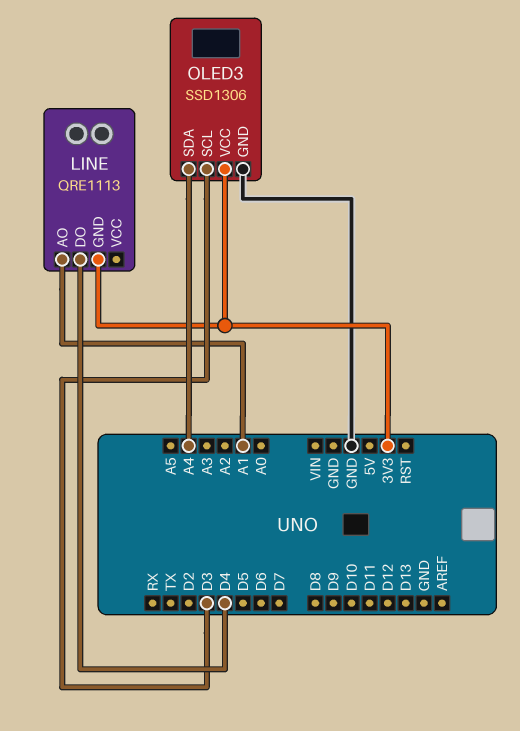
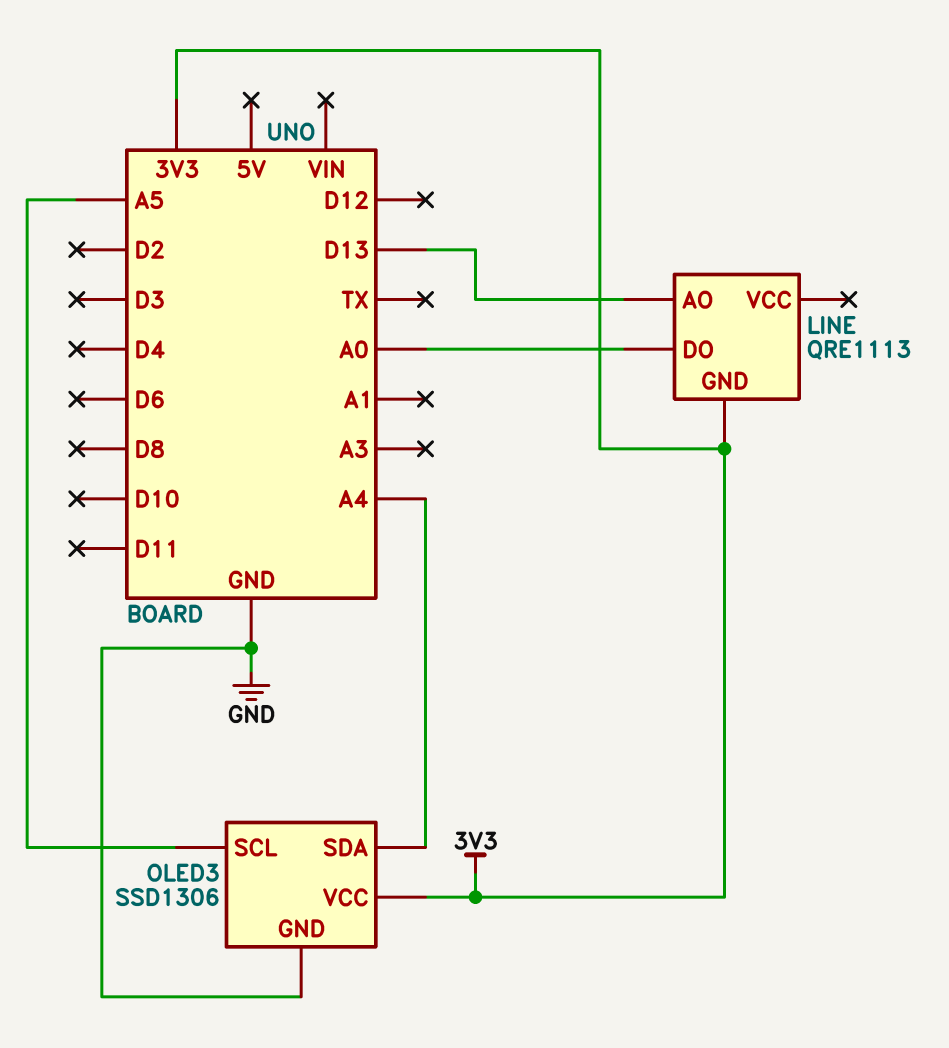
LINE pin AO: A1 -> D13
LINE pin DO: D4 -> A0
OLED3 pin SCL: D3 -> A5

